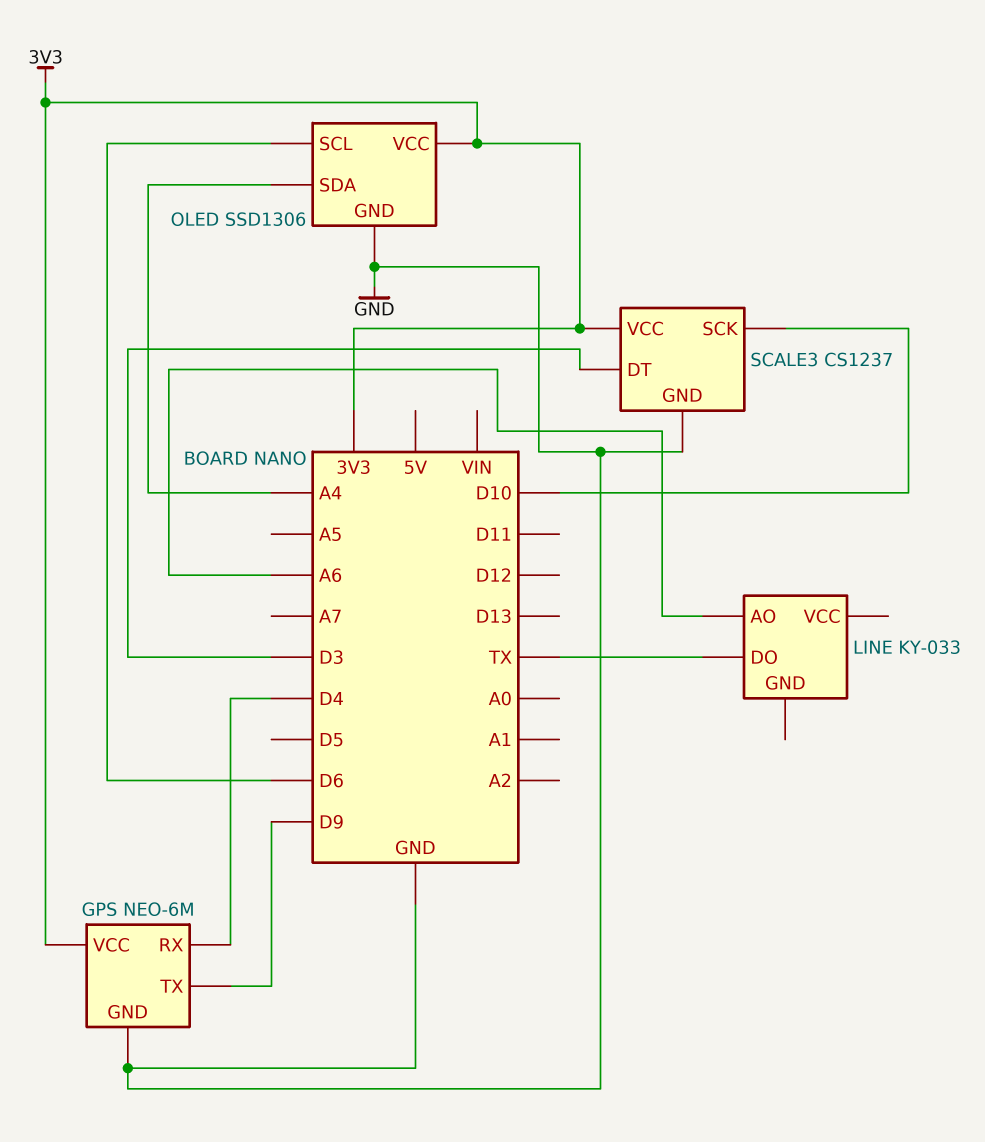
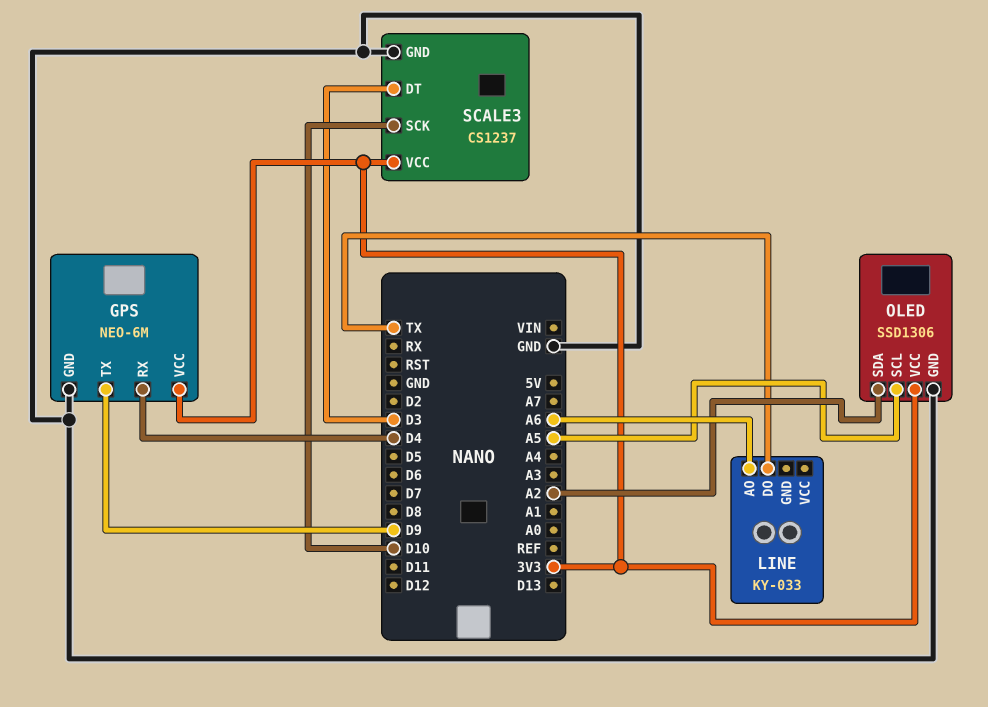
OLED pin SCL: D6 -> A5
OLED pin SDA: A4 -> A2

